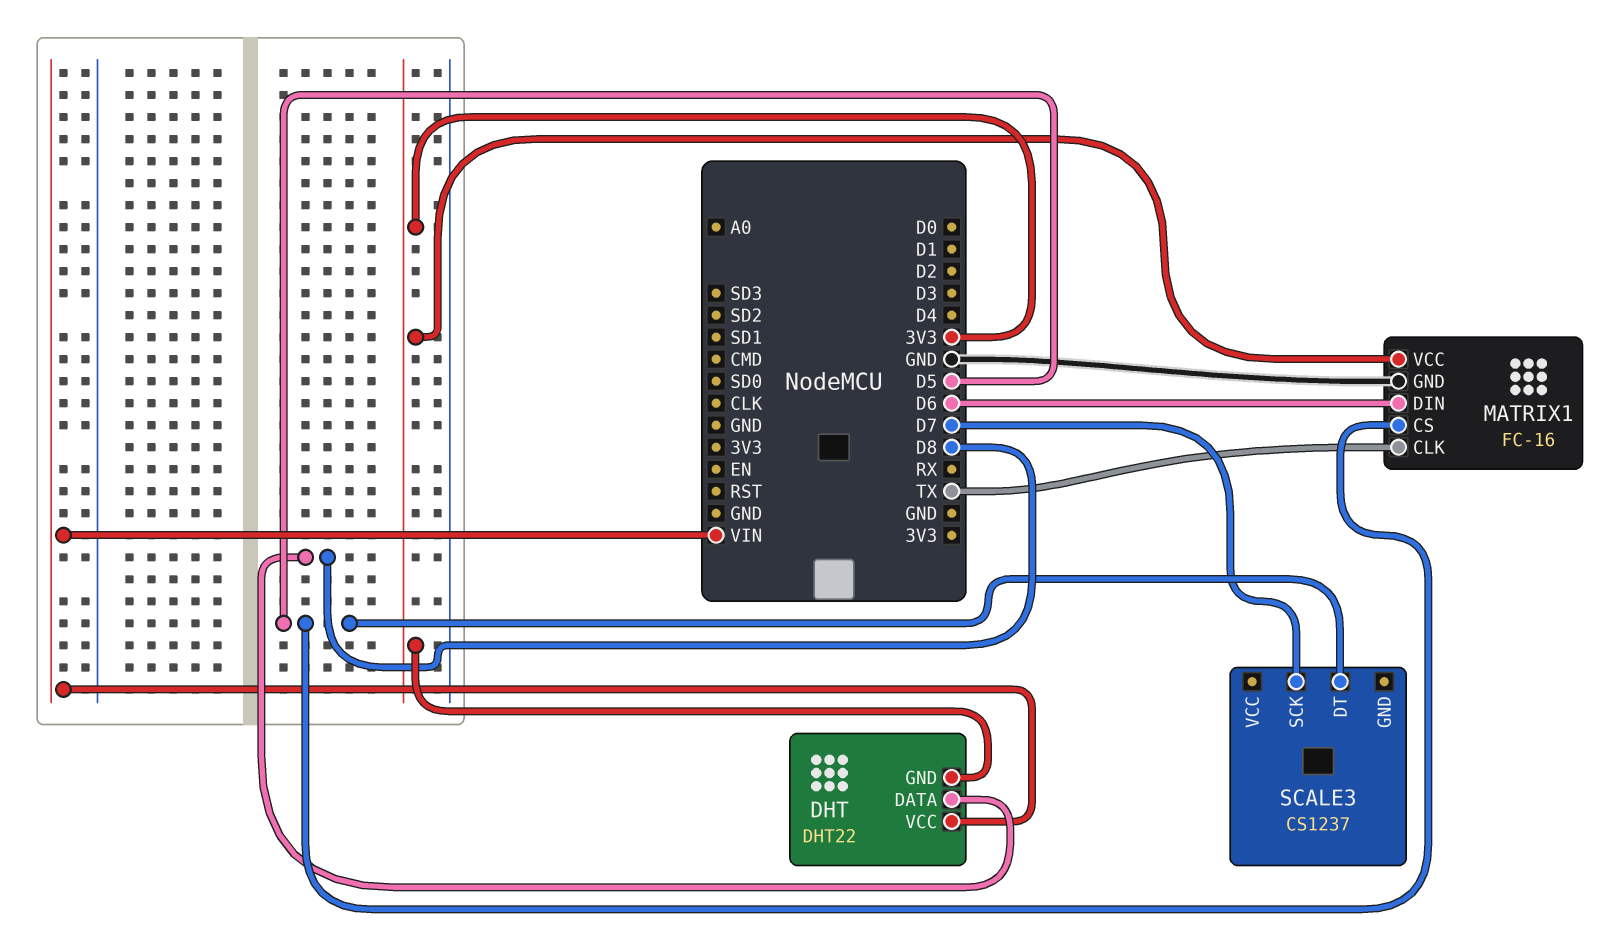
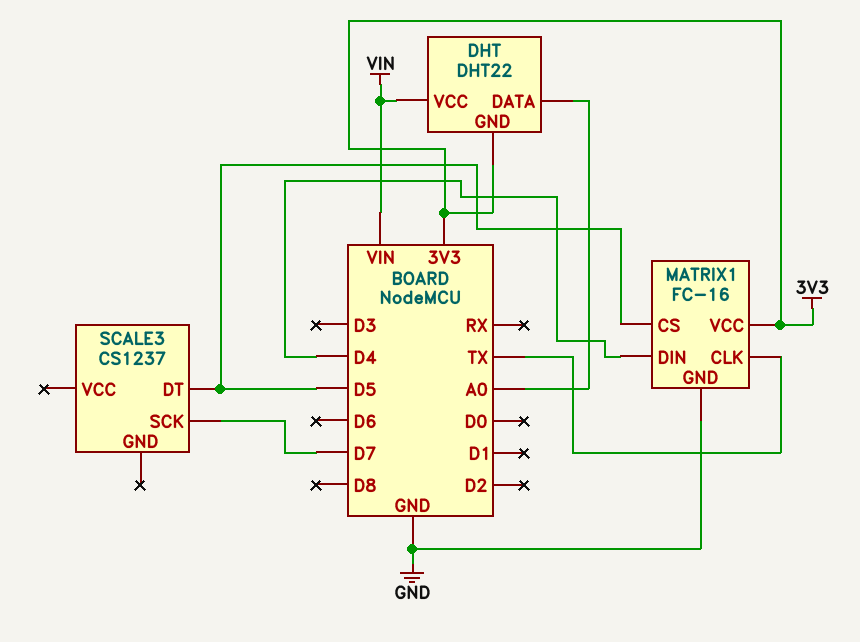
DHT pin DATA: D8 -> A0
MATRIX1 pin DIN: D6 -> D4

